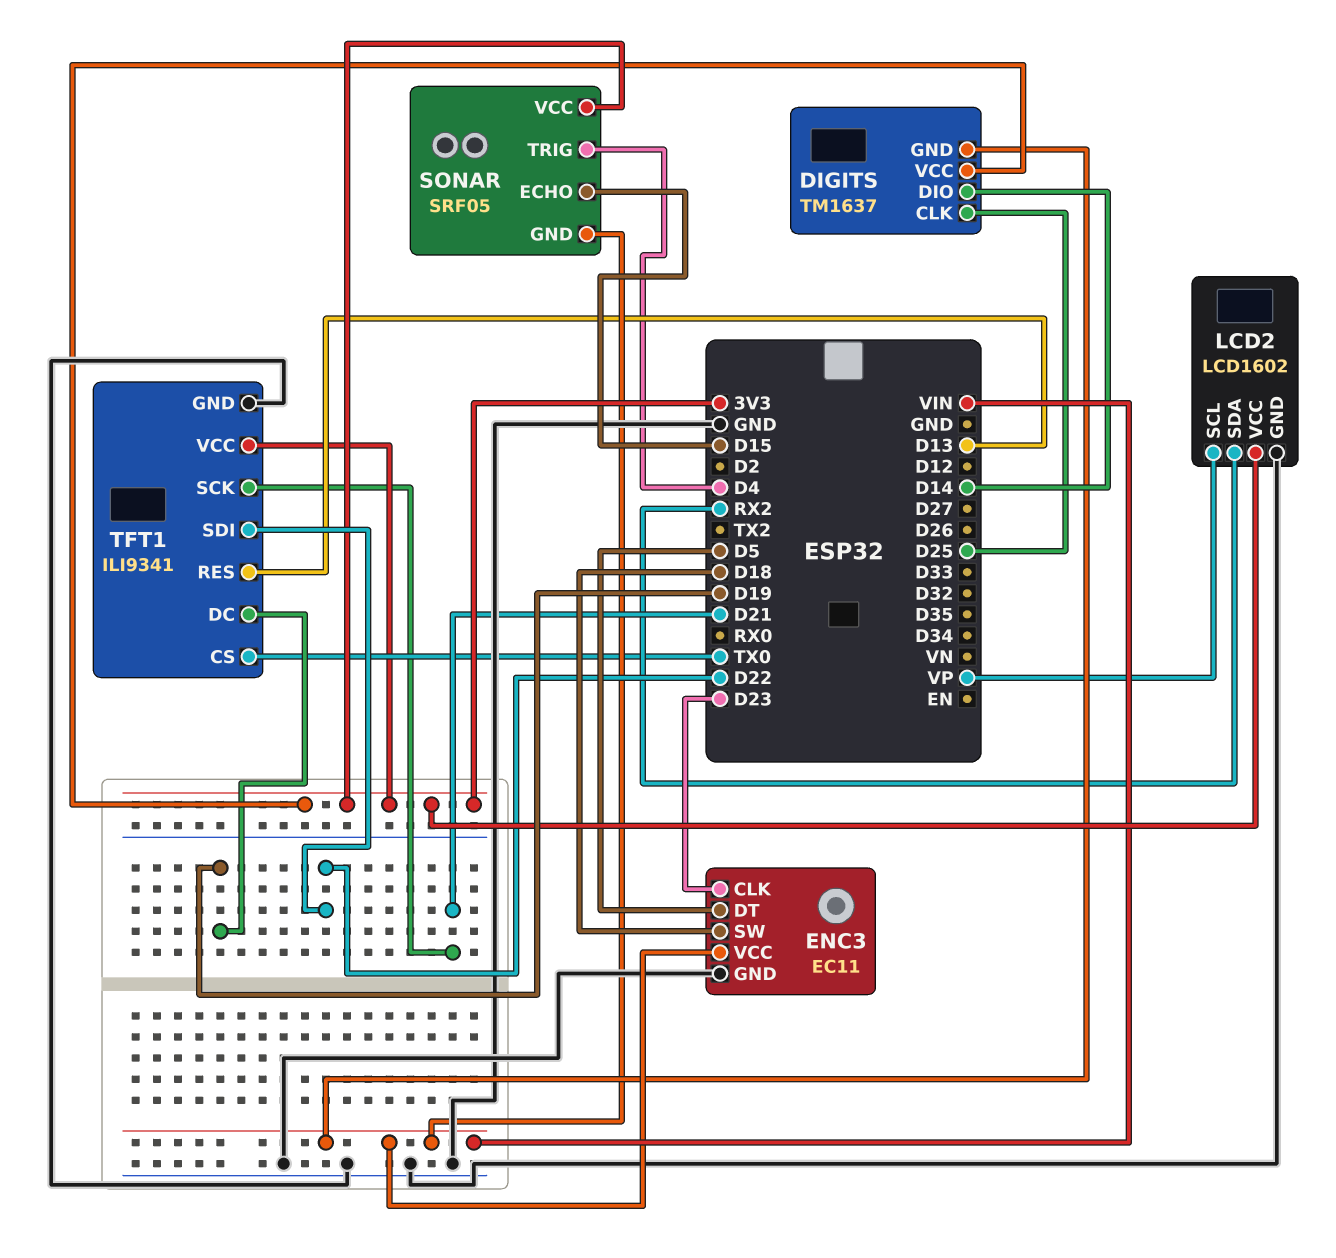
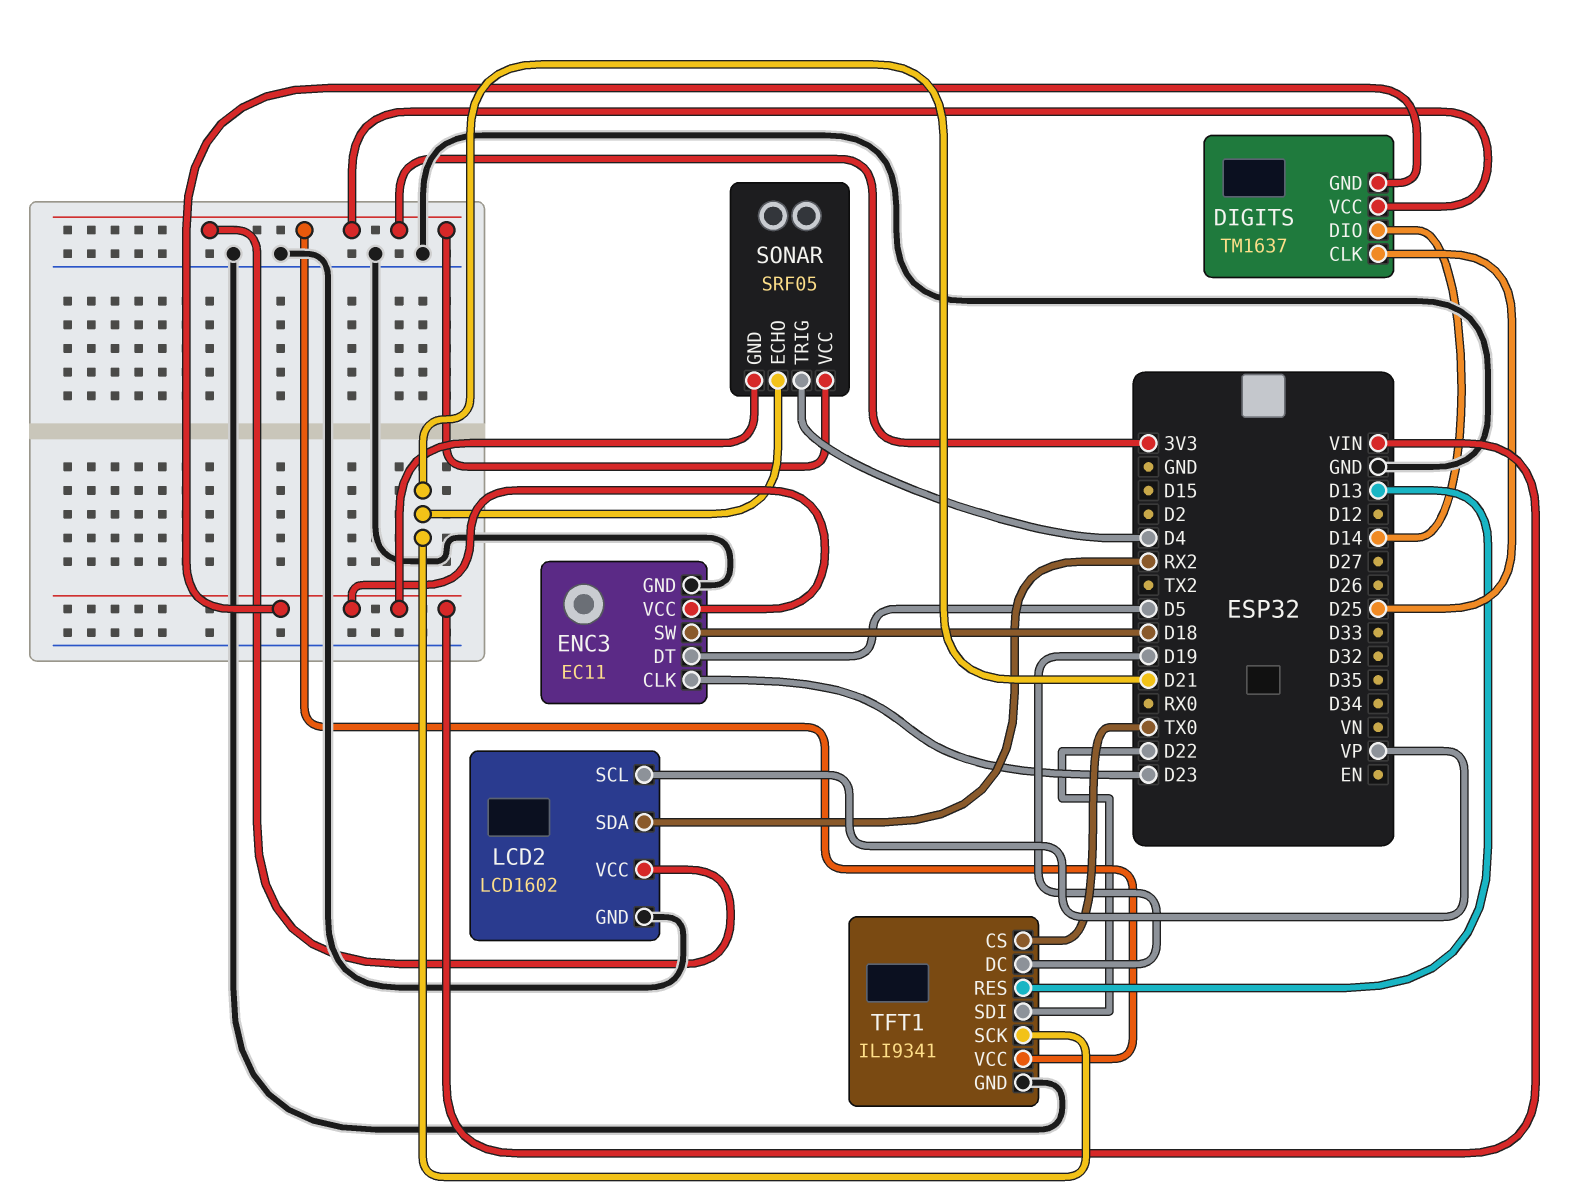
SONAR pin ECHO: D15 -> D21

